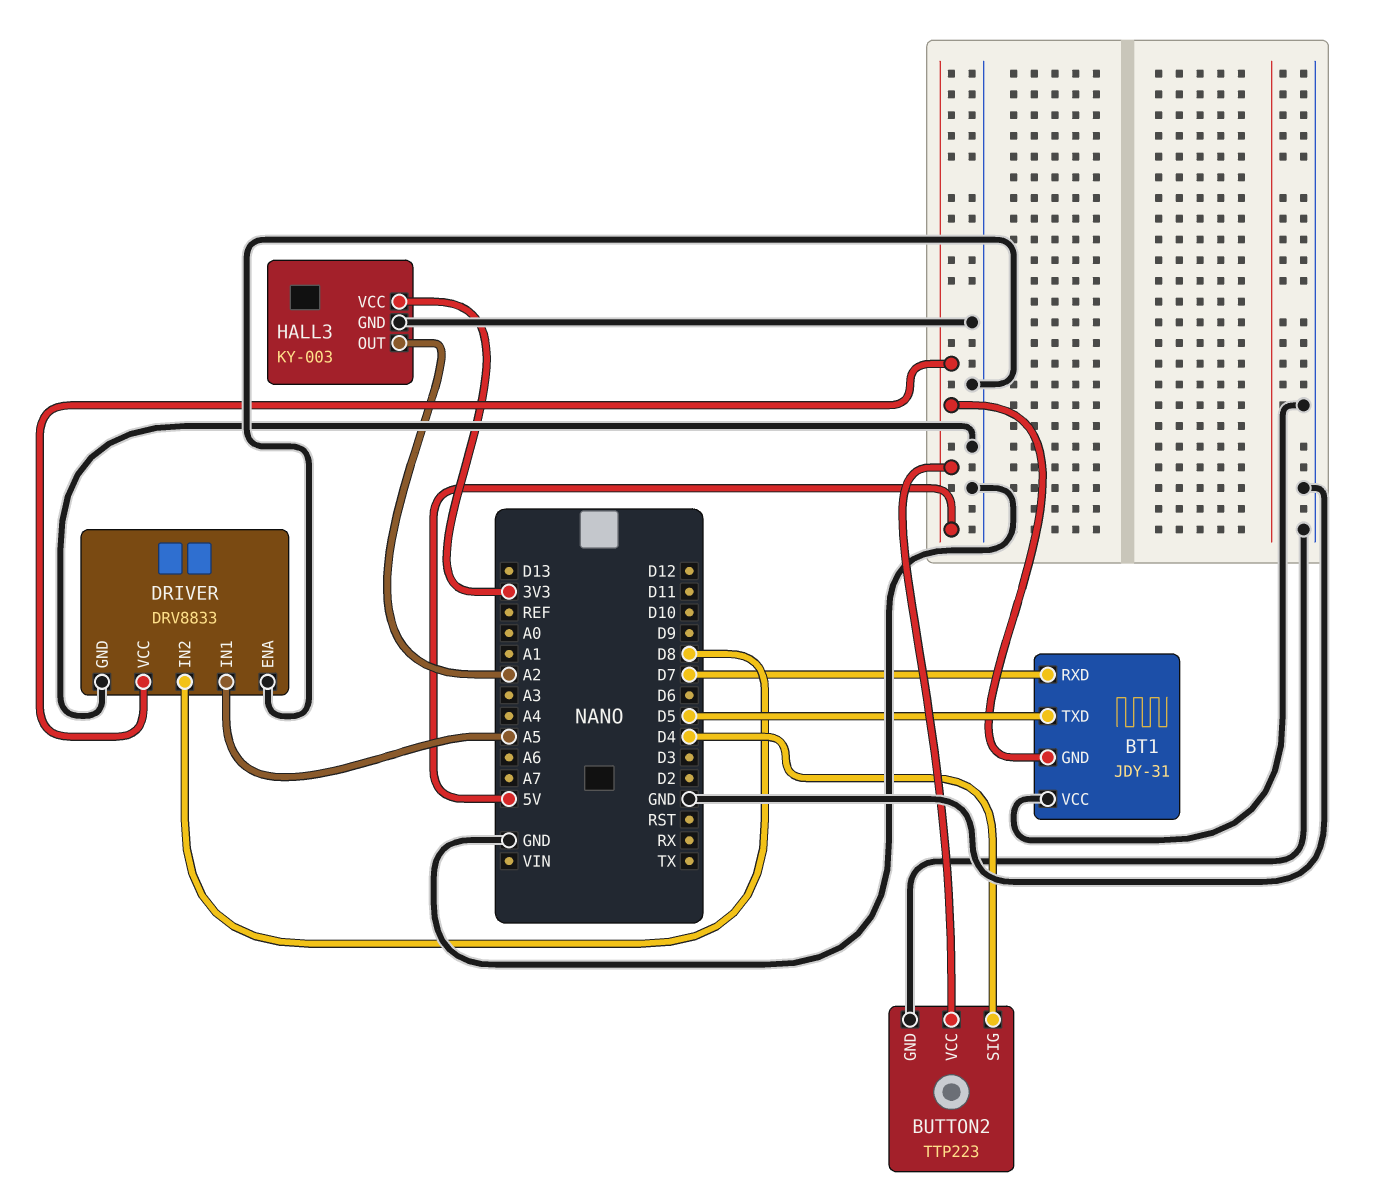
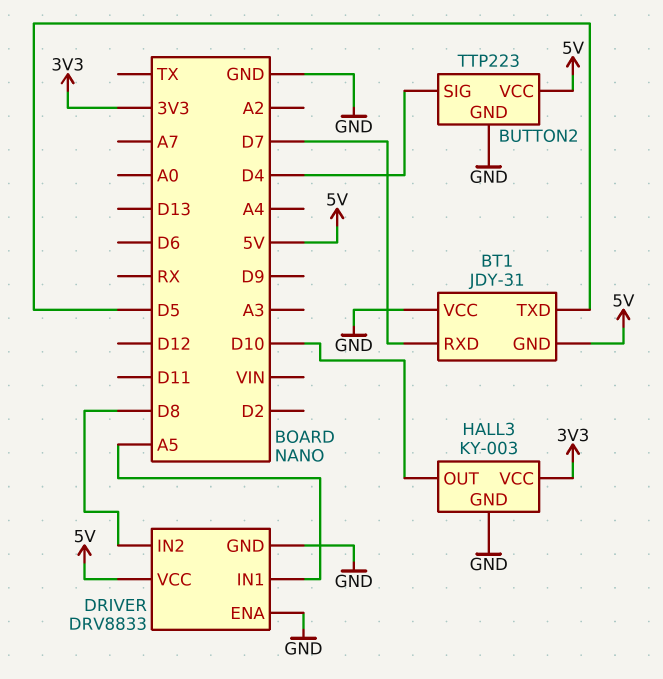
HALL3 pin OUT: A2 -> D10

